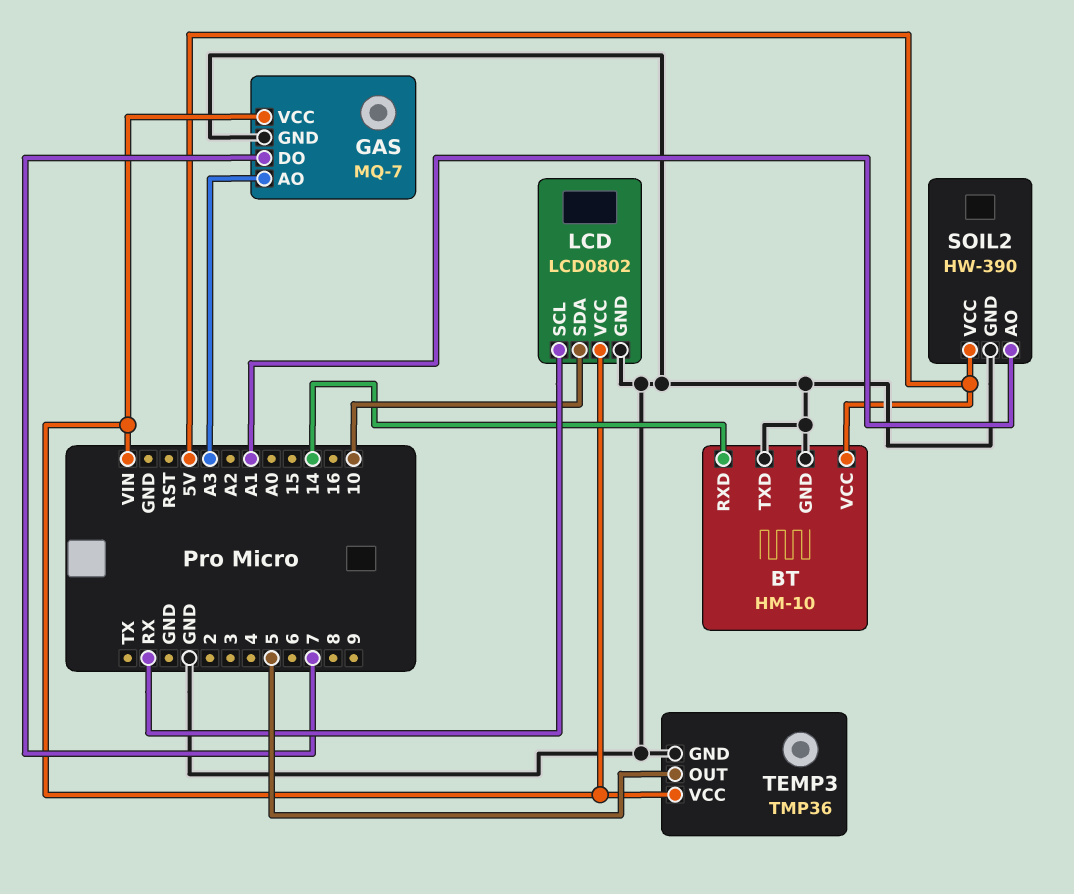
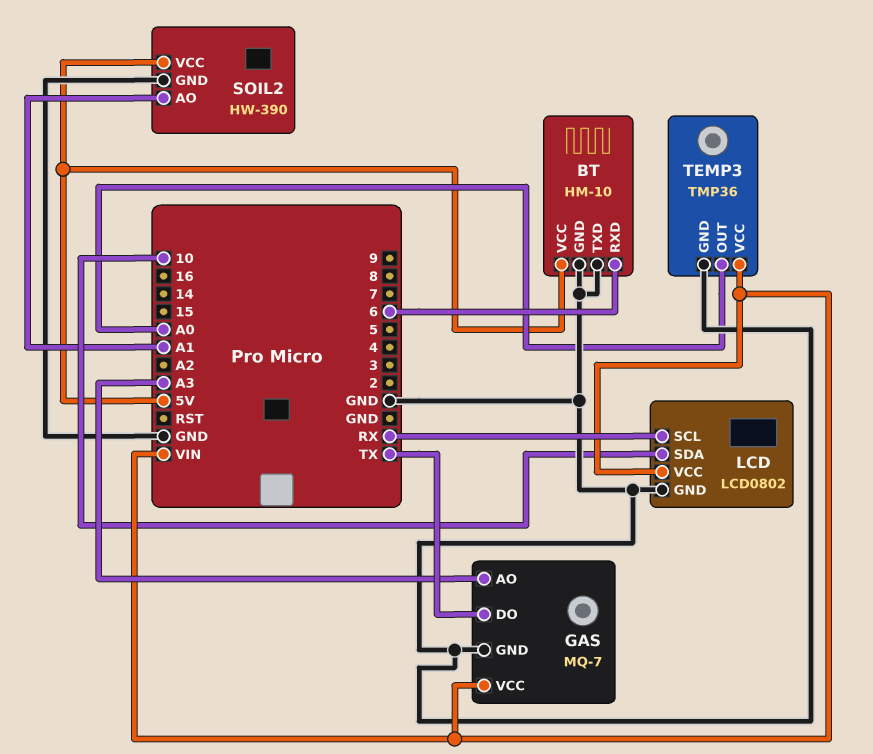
BT pin RXD: 14 -> 6
GAS pin DO: 7 -> TX
TEMP3 pin OUT: 5 -> A0

